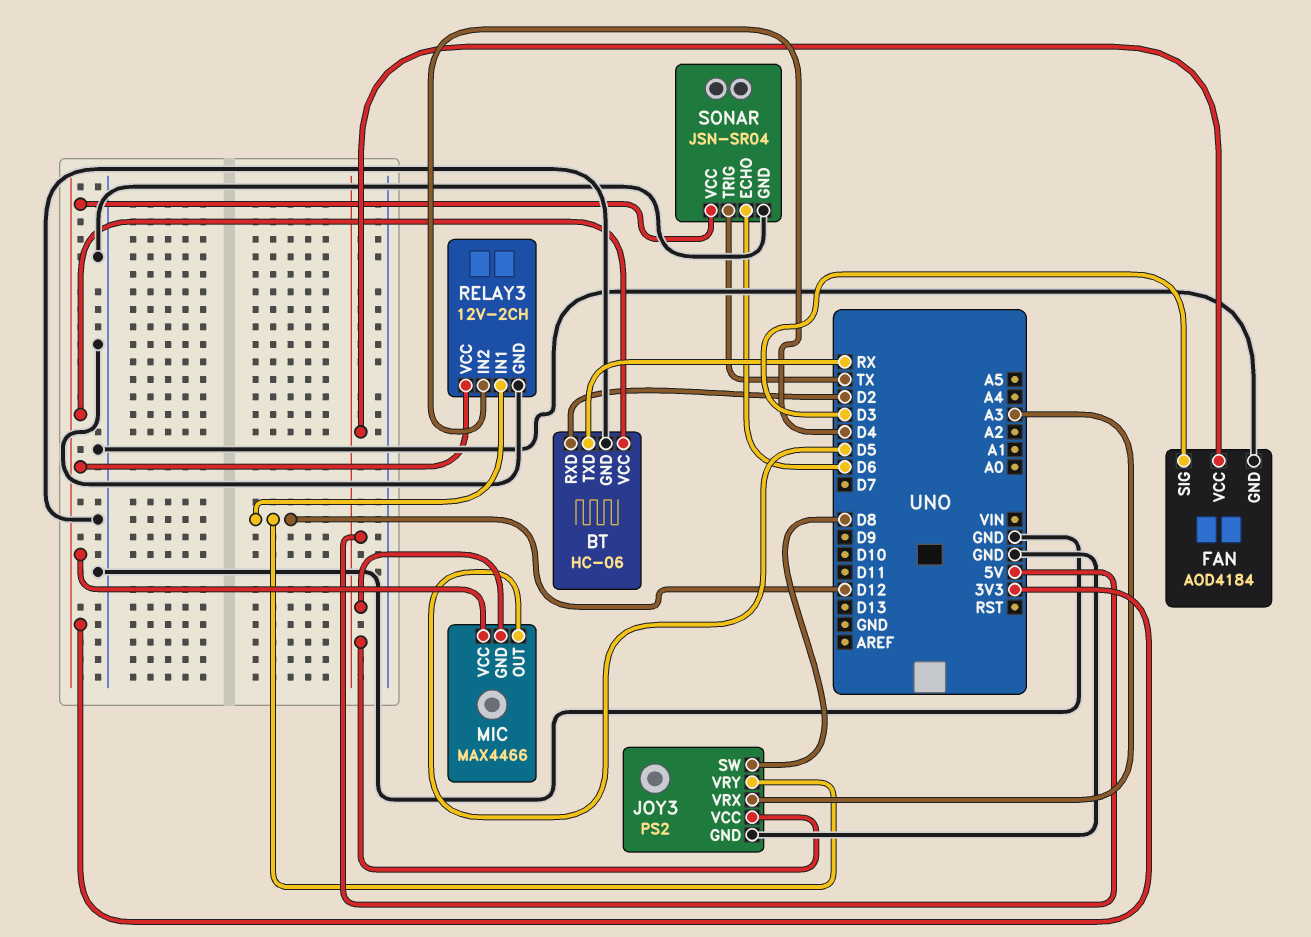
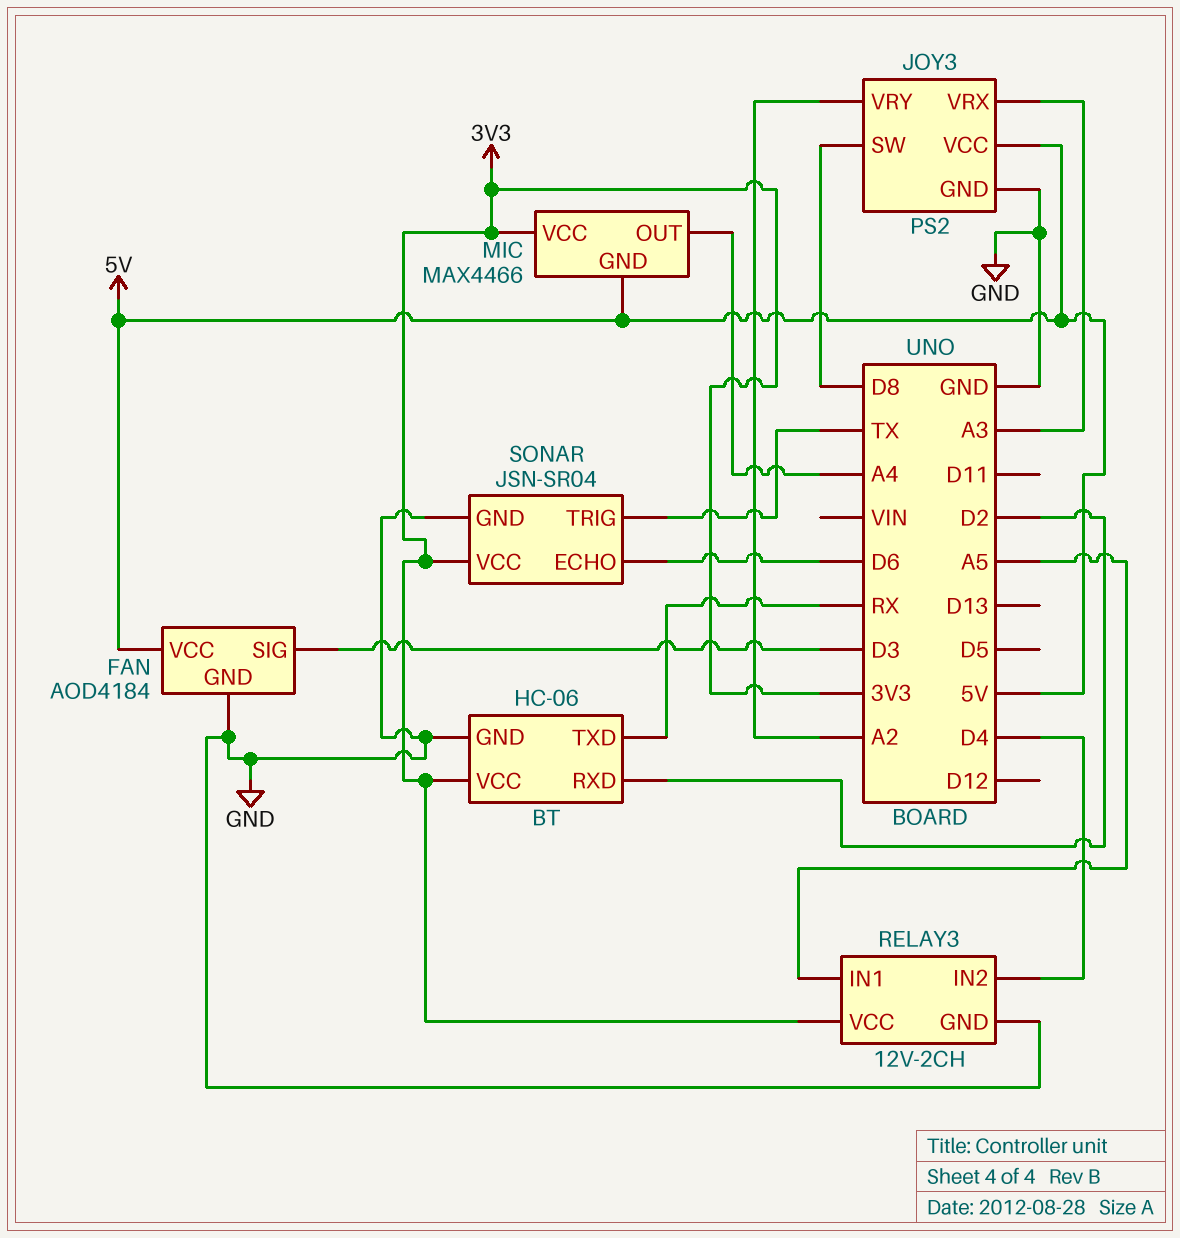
JOY3 pin VRY: D12 -> A2
MIC pin OUT: D5 -> A4
RELAY3 pin IN1: D12 -> A5

